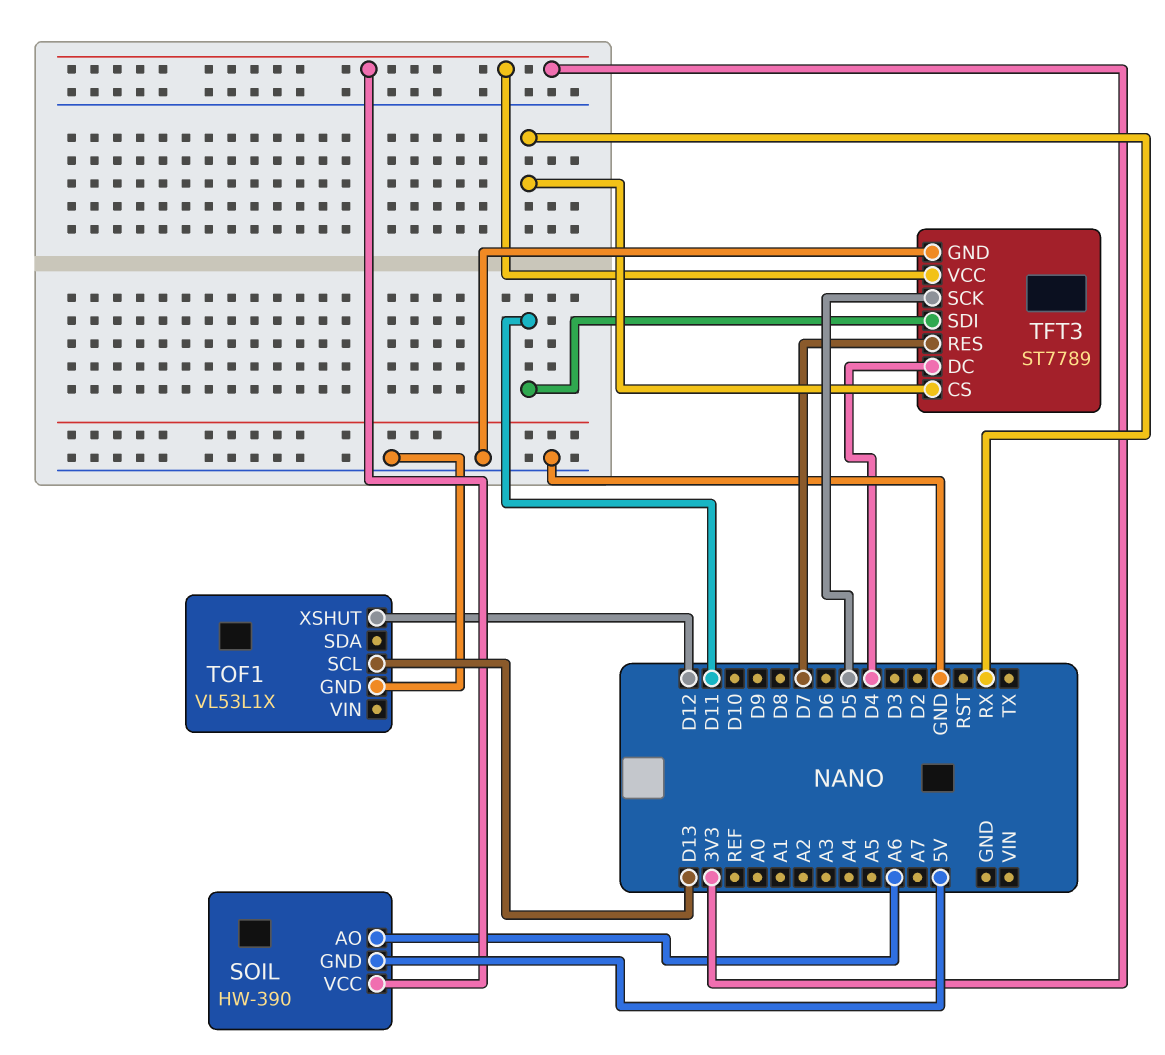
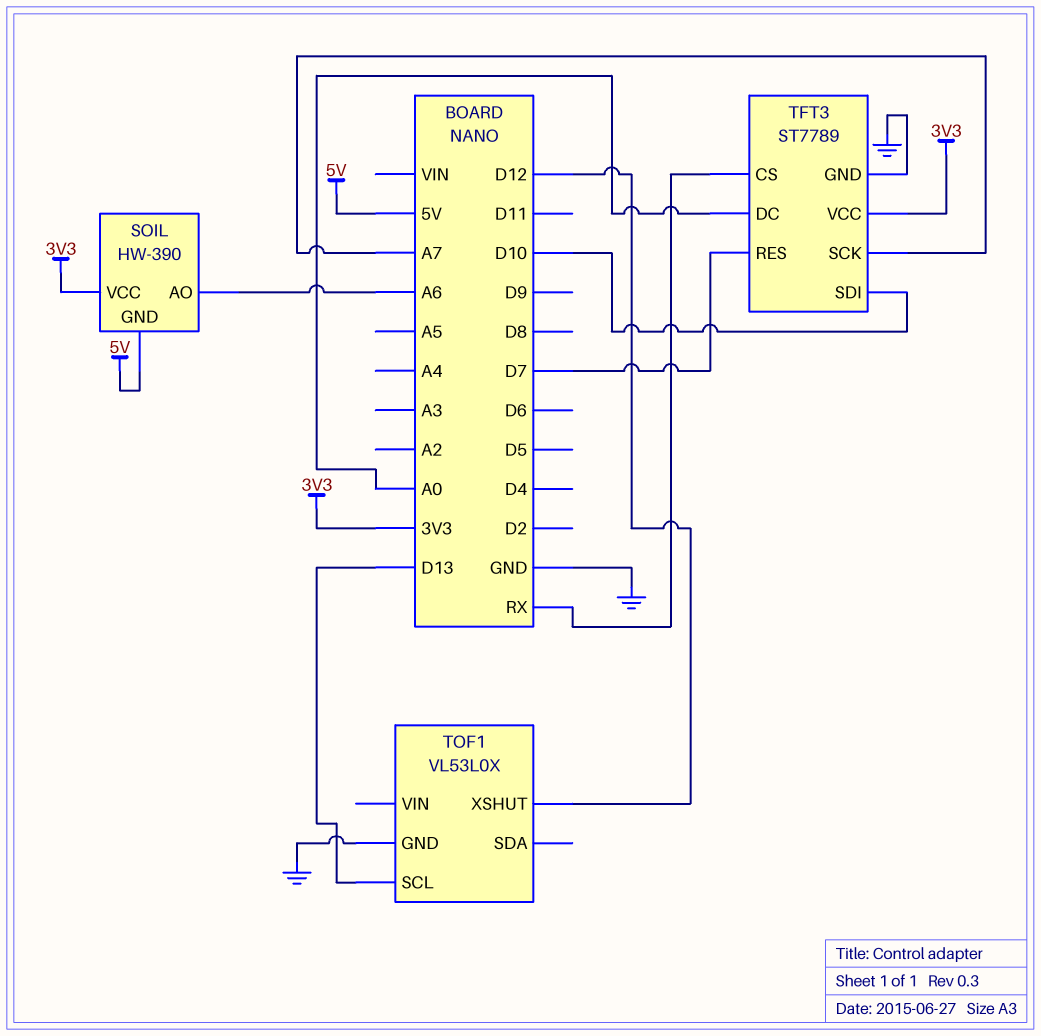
TFT3 pin DC: D4 -> A0
TFT3 pin SCK: D5 -> A7
TFT3 pin SDI: D11 -> D10
TOF1: VL53L1X -> VL53L0X

